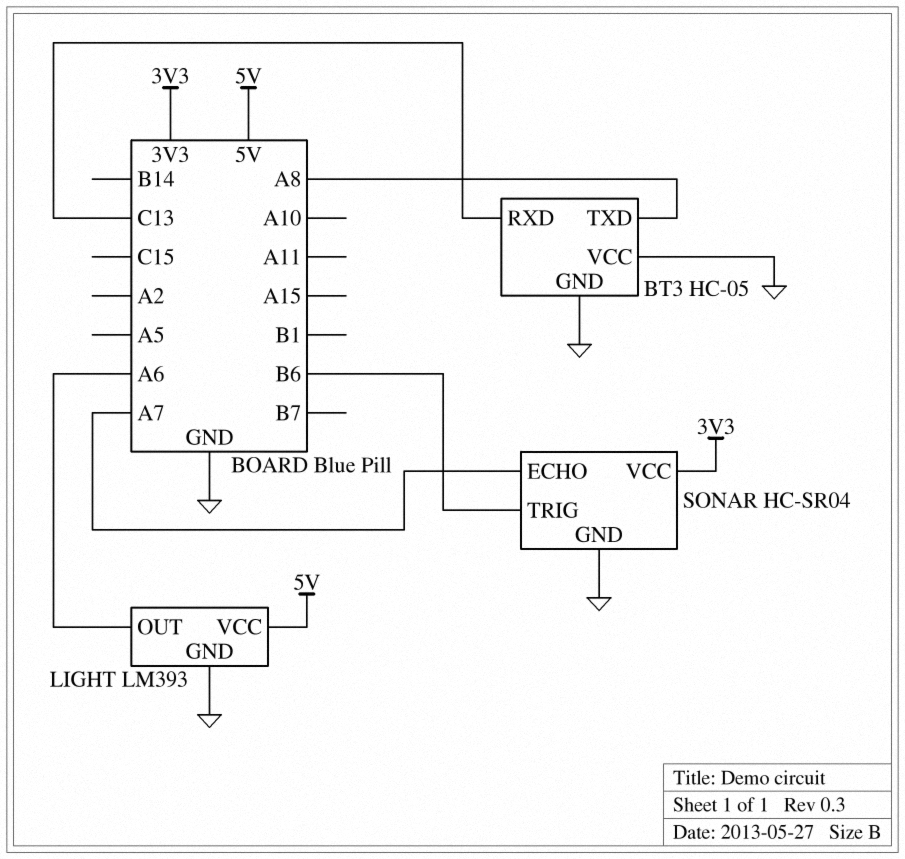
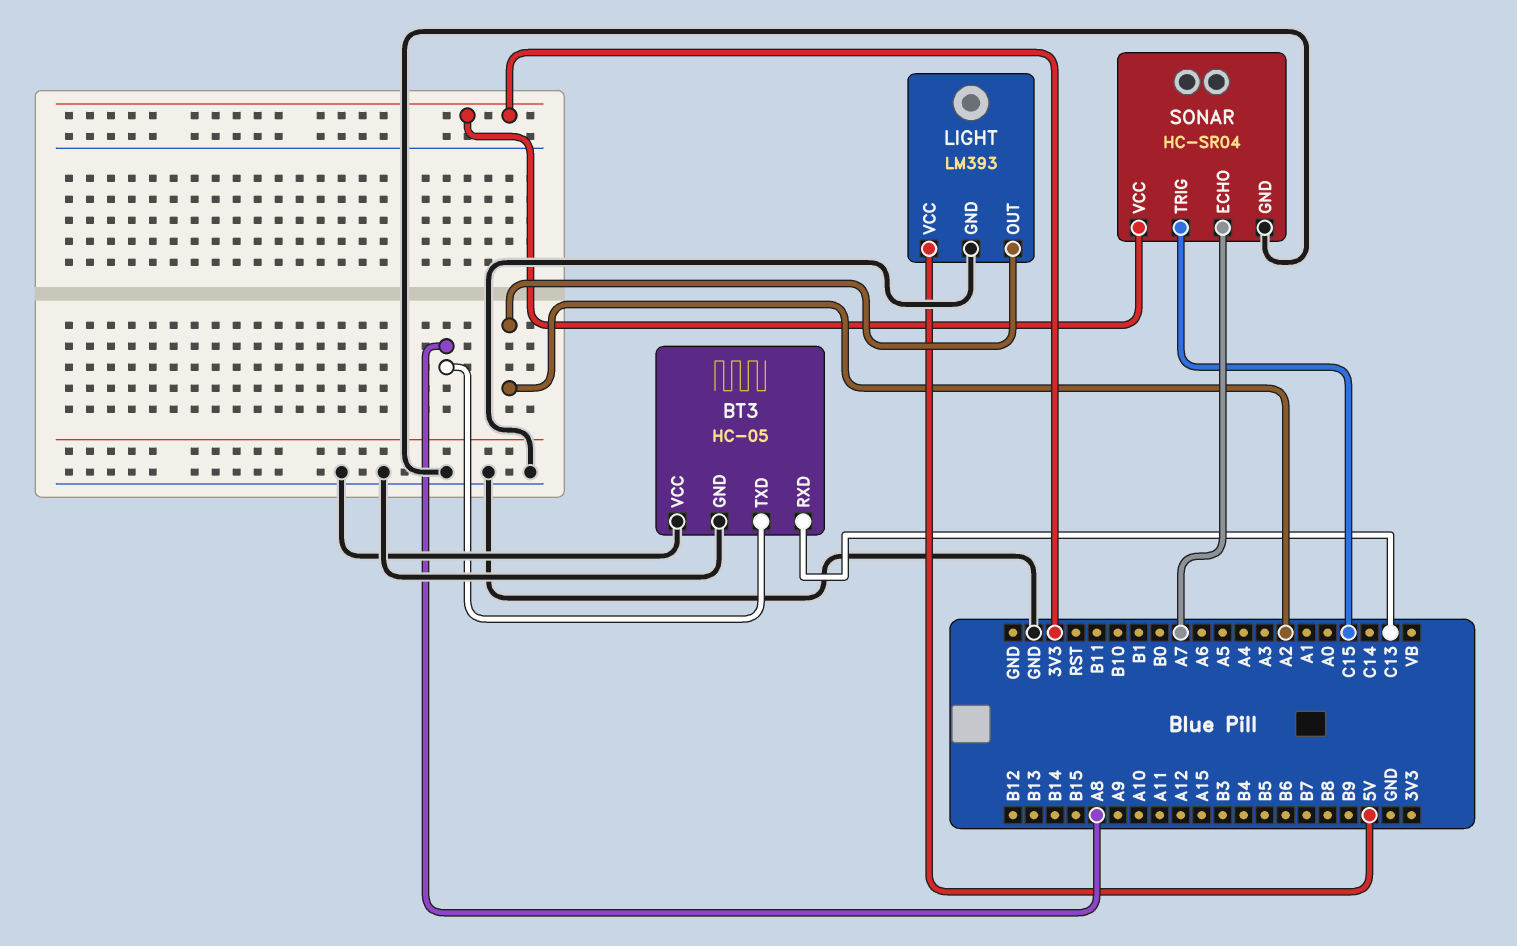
LIGHT pin OUT: A6 -> A2
SONAR pin TRIG: B6 -> C15

